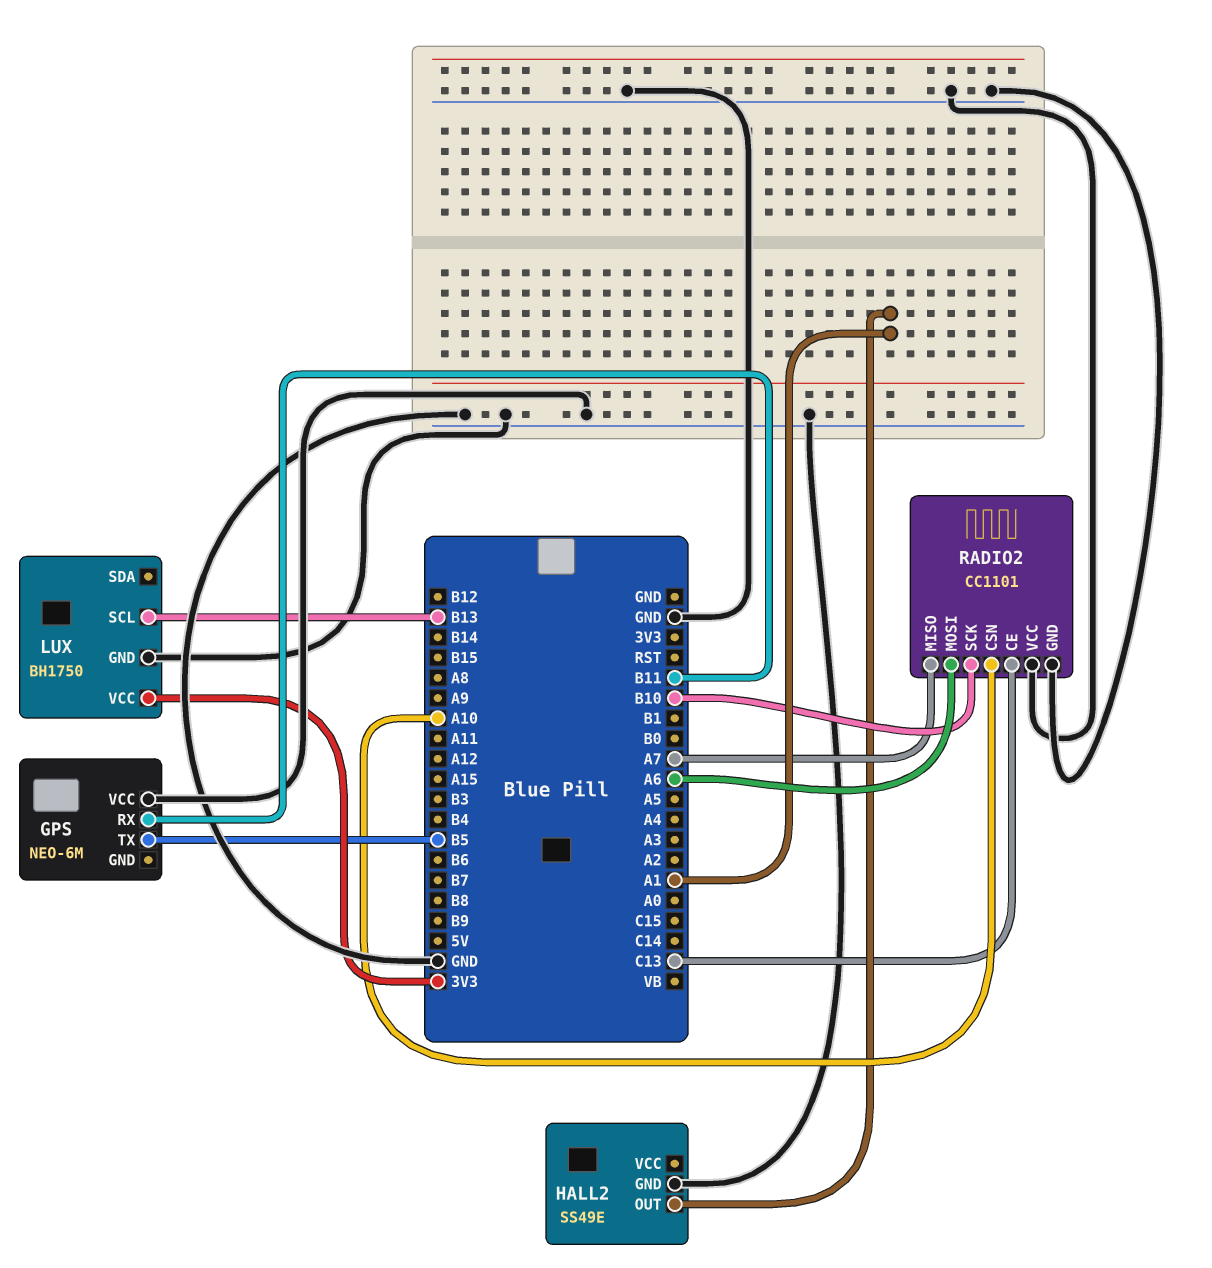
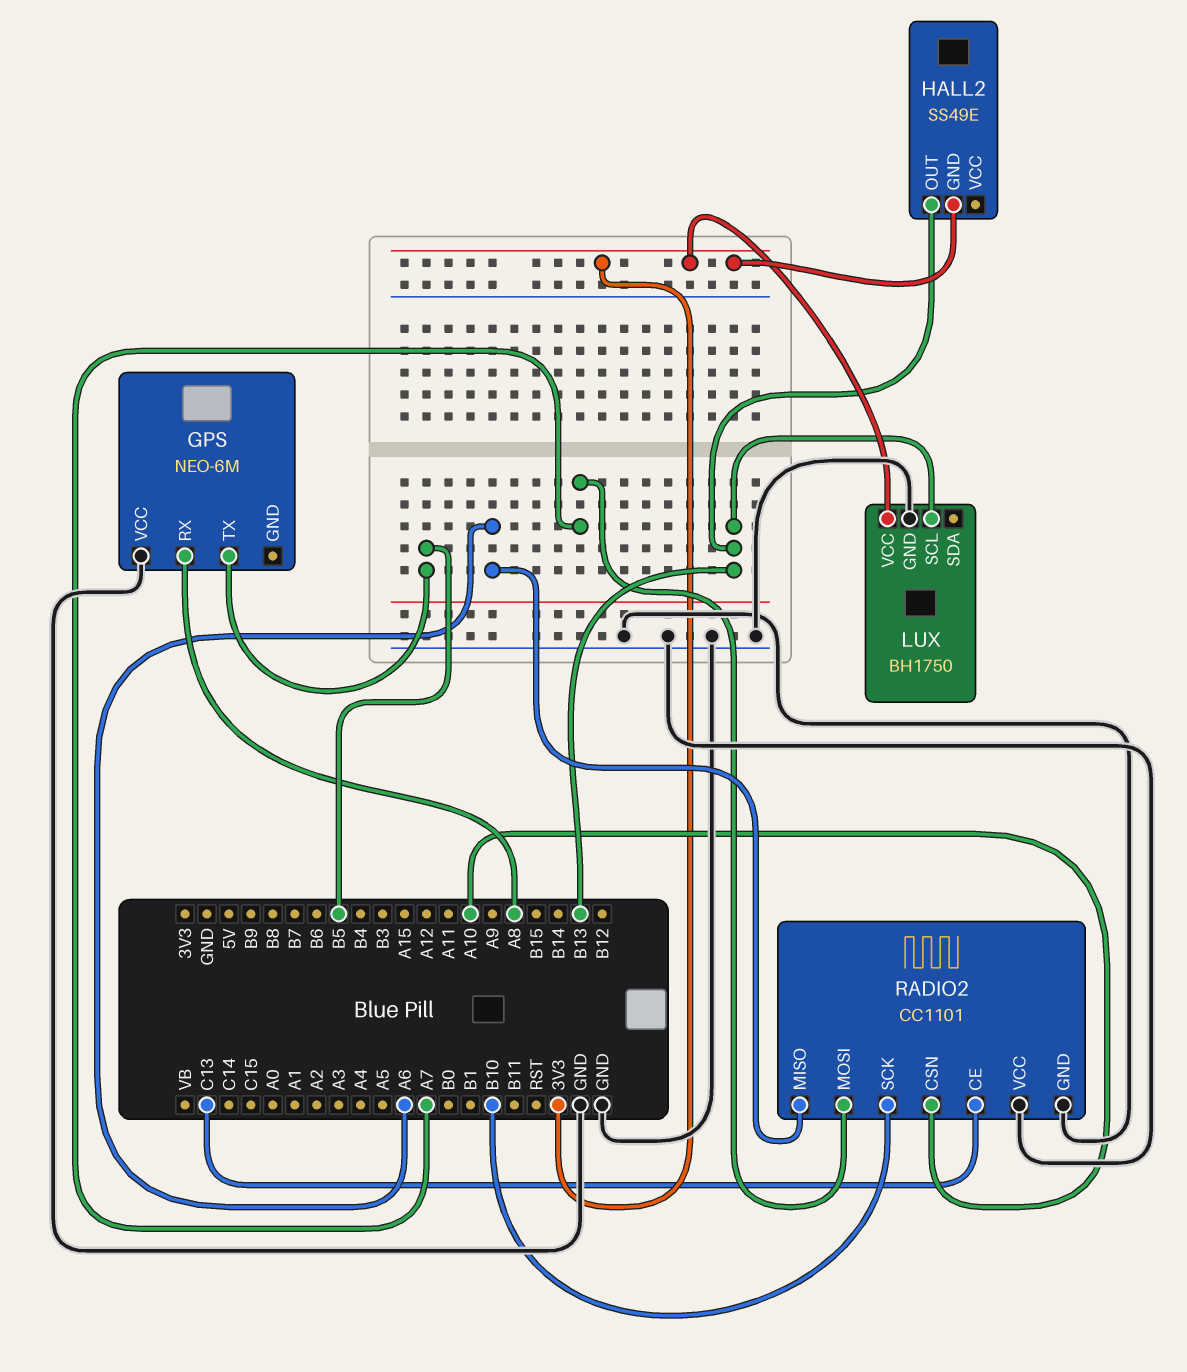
GPS pin RX: B11 -> A8
HALL2 pin GND: GND -> 3V3
HALL2 pin OUT: A1 -> B13
RADIO2 pin MISO: A7 -> A6
RADIO2 pin MOSI: A6 -> A7

